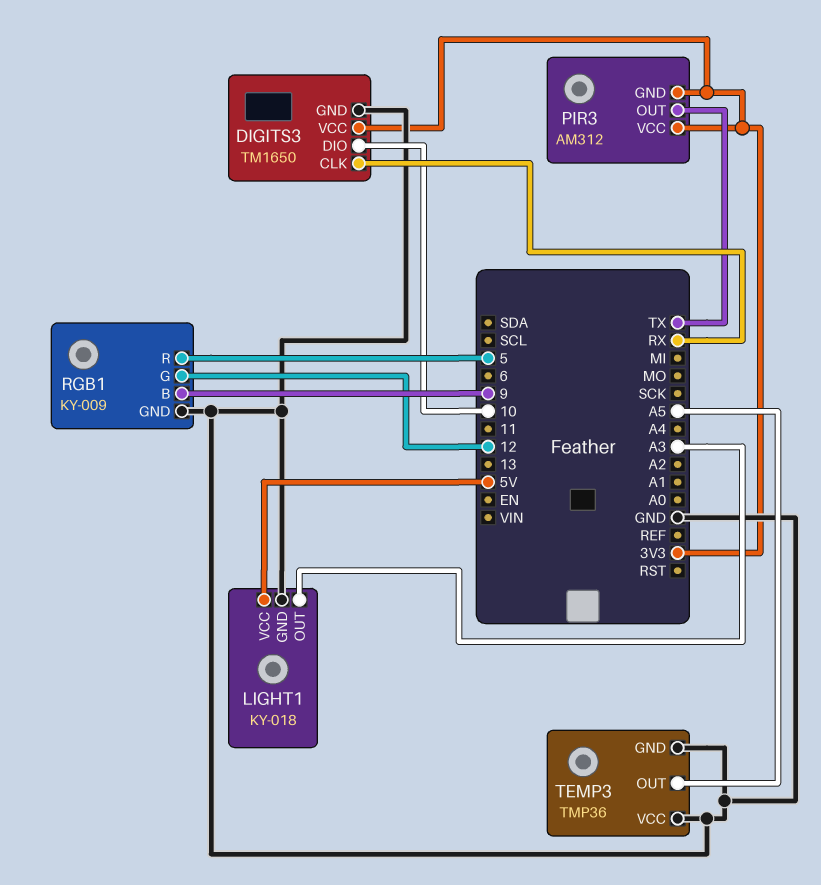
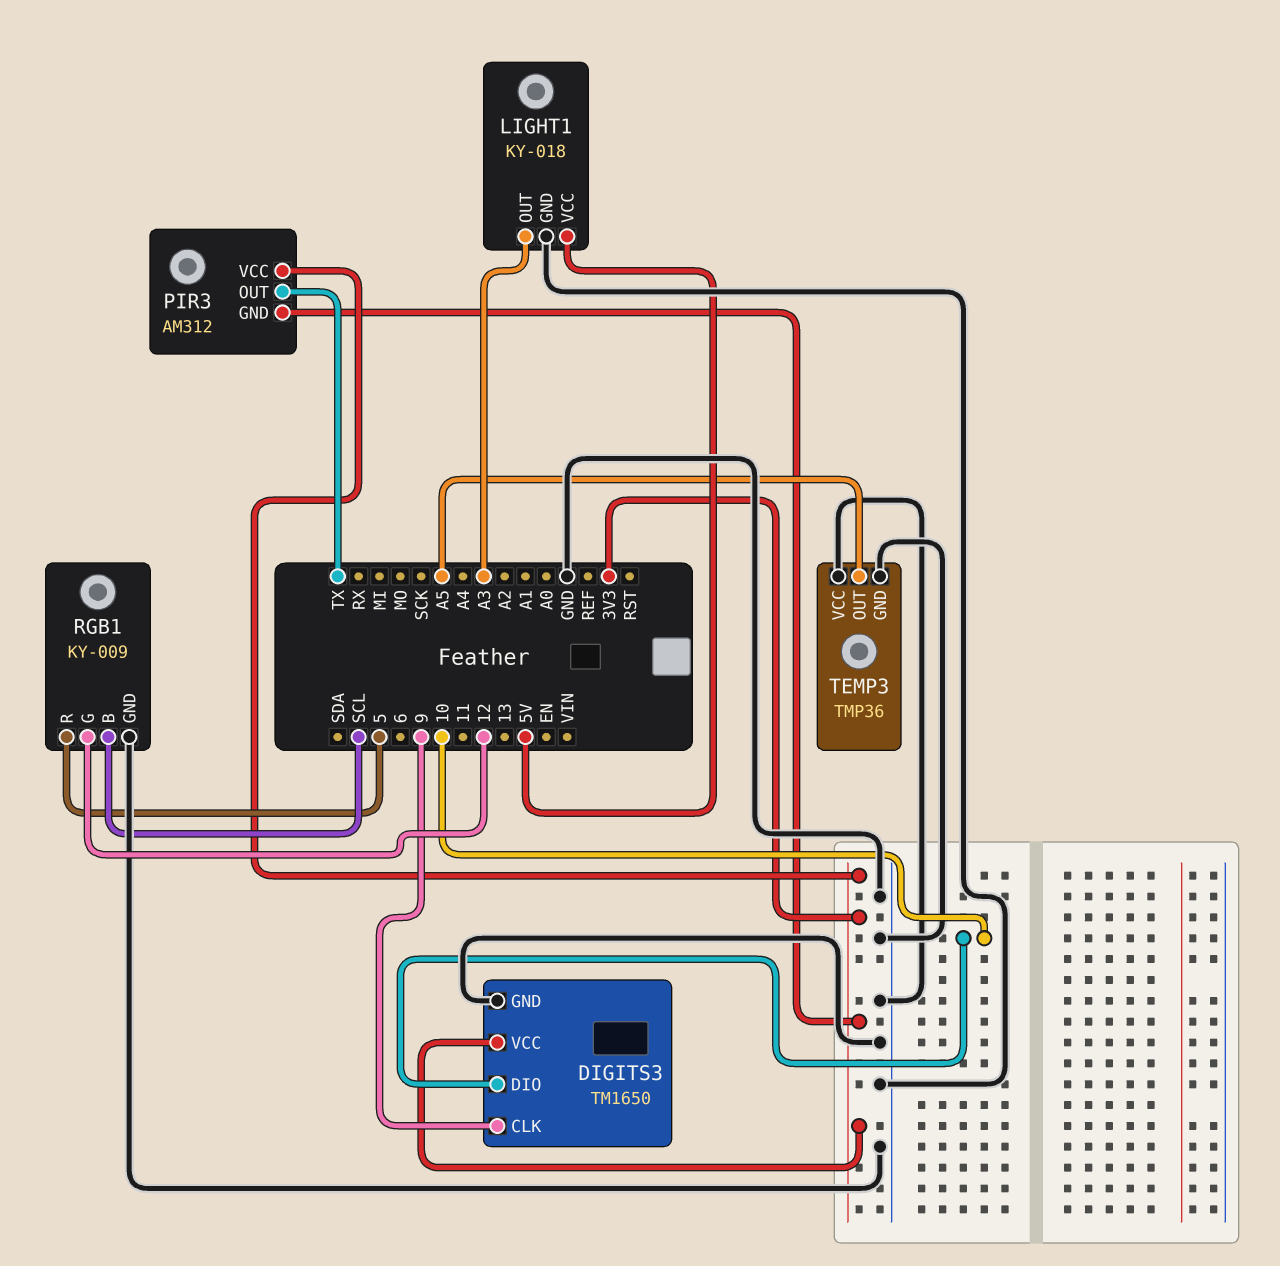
DIGITS3 pin CLK: RX -> 9
RGB1 pin B: 9 -> SCL

